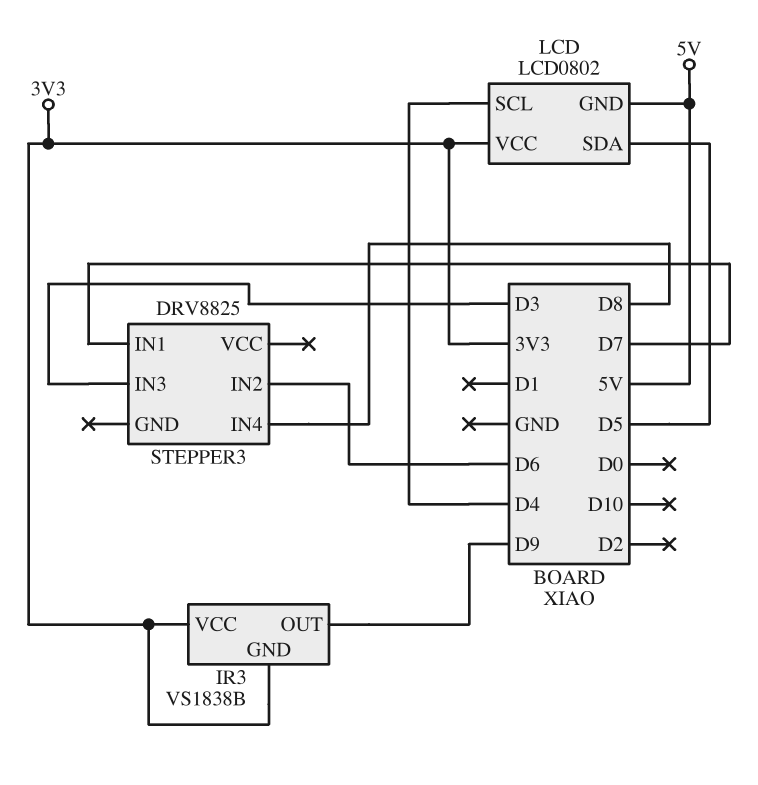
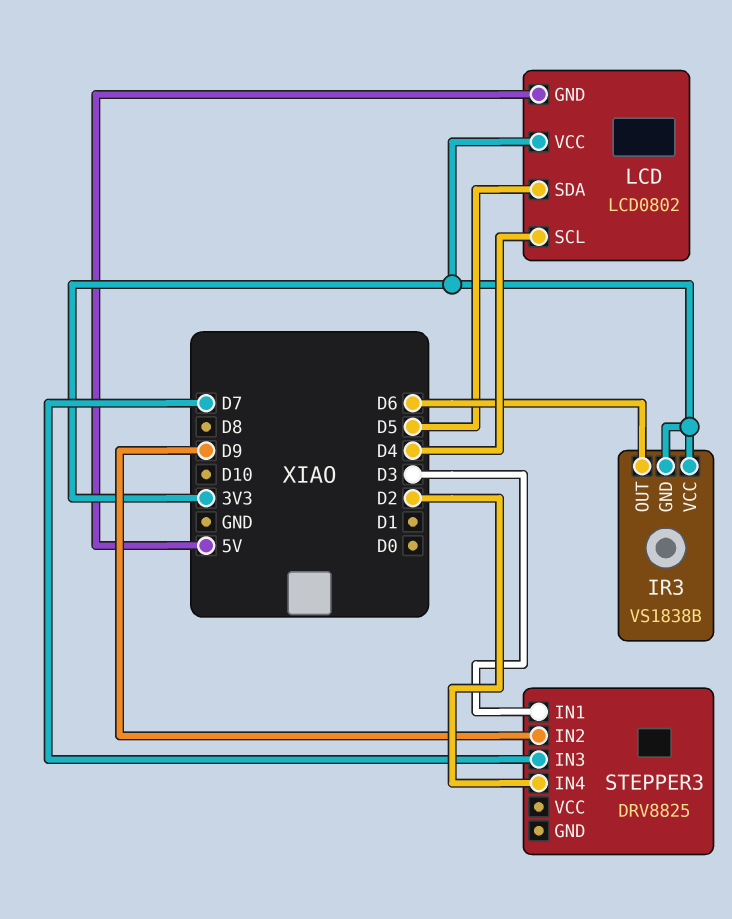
IR3 pin OUT: D9 -> D6
STEPPER3 pin IN1: D7 -> D3
STEPPER3 pin IN2: D6 -> D9
STEPPER3 pin IN3: D3 -> D7
STEPPER3 pin IN4: D8 -> D2

